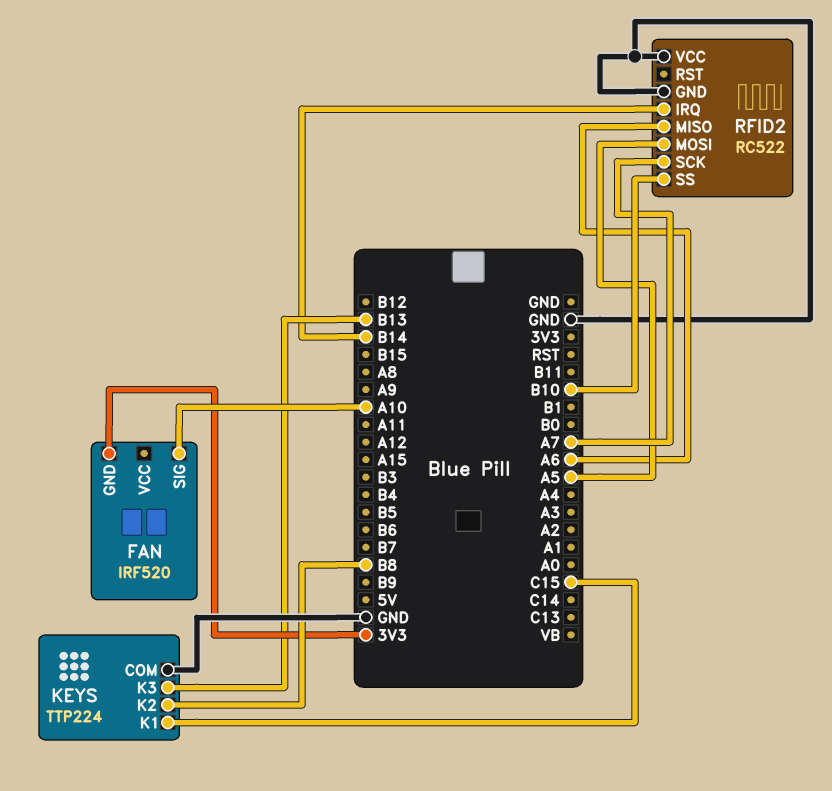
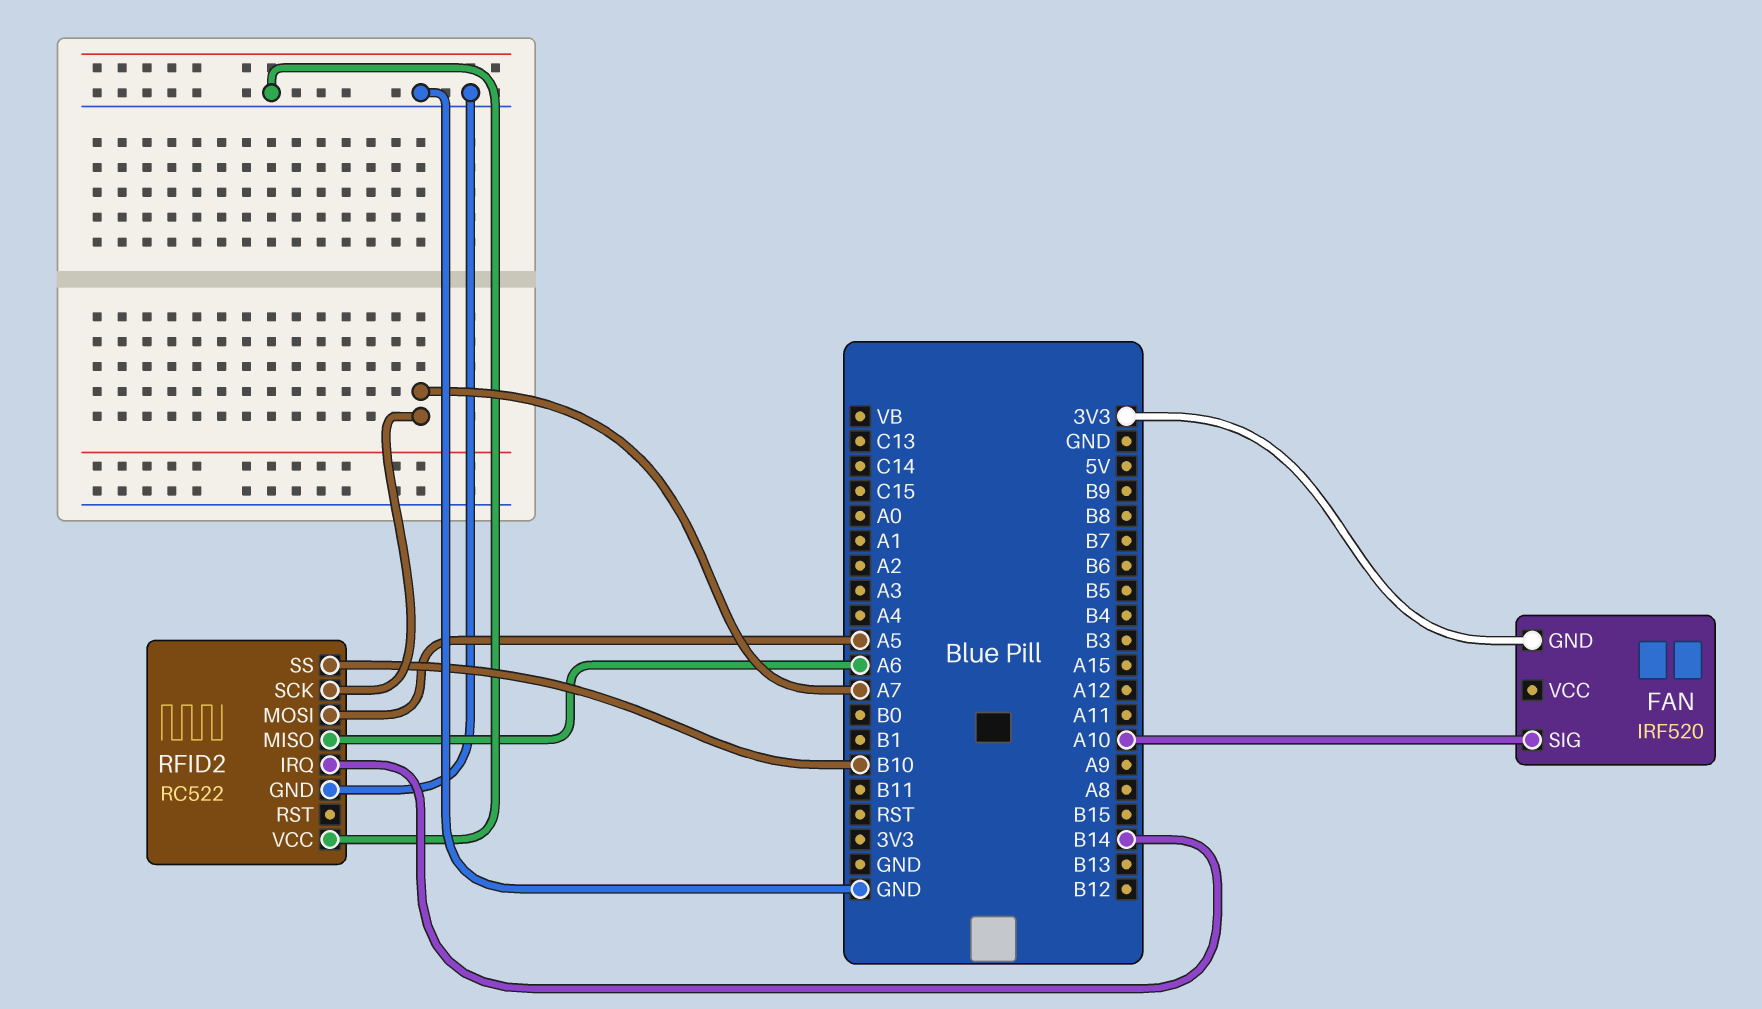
KEYS: TTP224 -> none
KEYS pin COM: GND -> none
KEYS pin K1: C15 -> none
KEYS pin K2: B8 -> none
KEYS pin K3: B13 -> none

